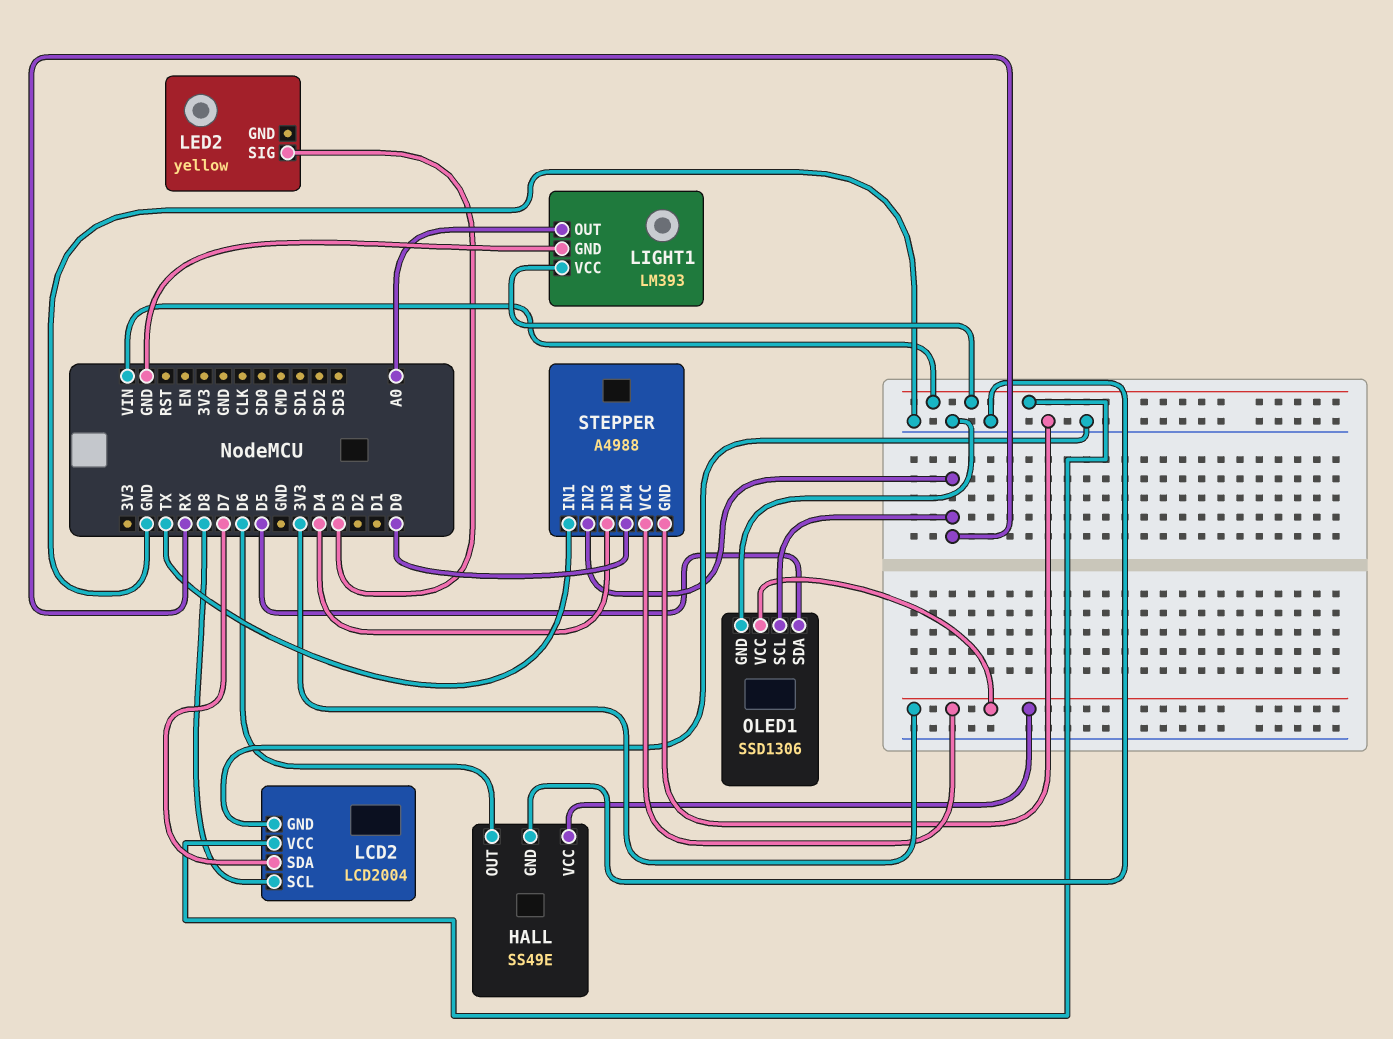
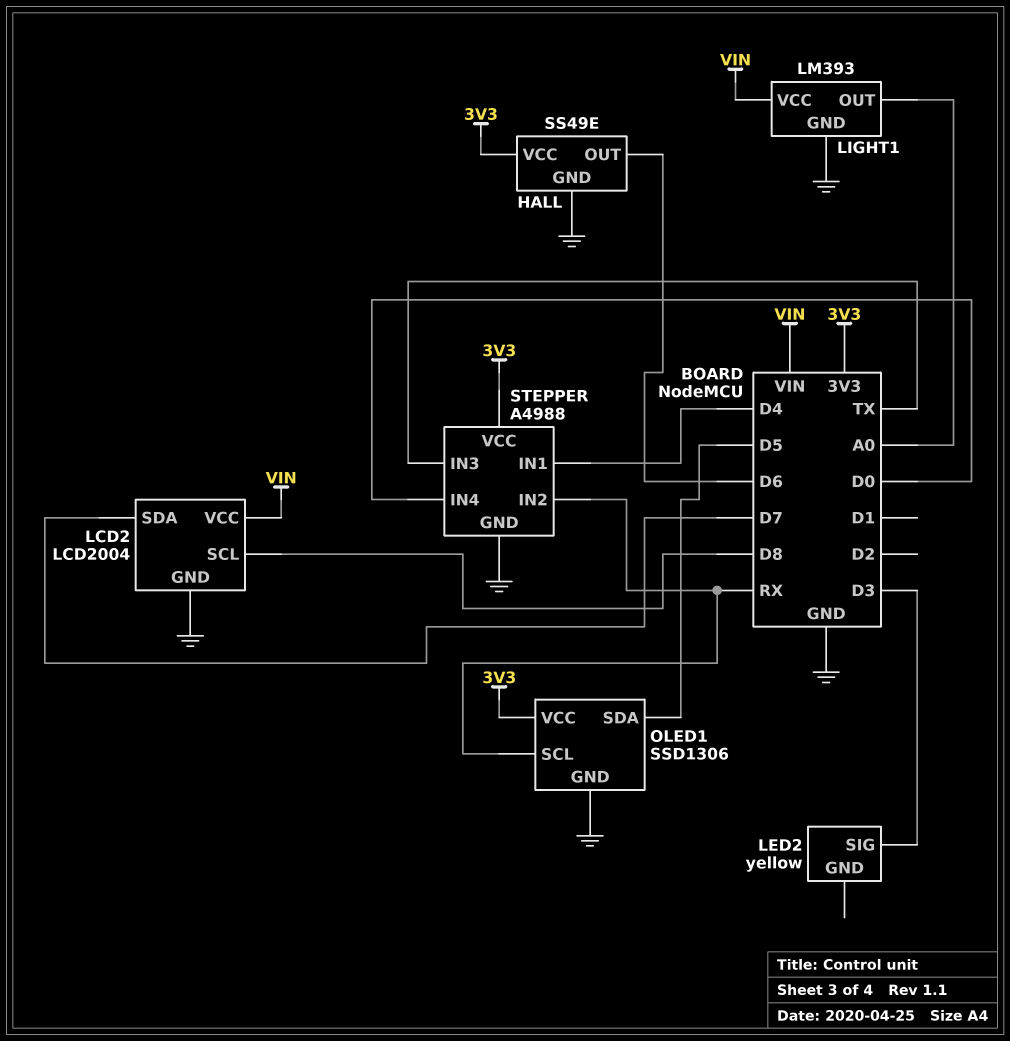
STEPPER pin IN1: TX -> D4
STEPPER pin IN3: D4 -> TX

